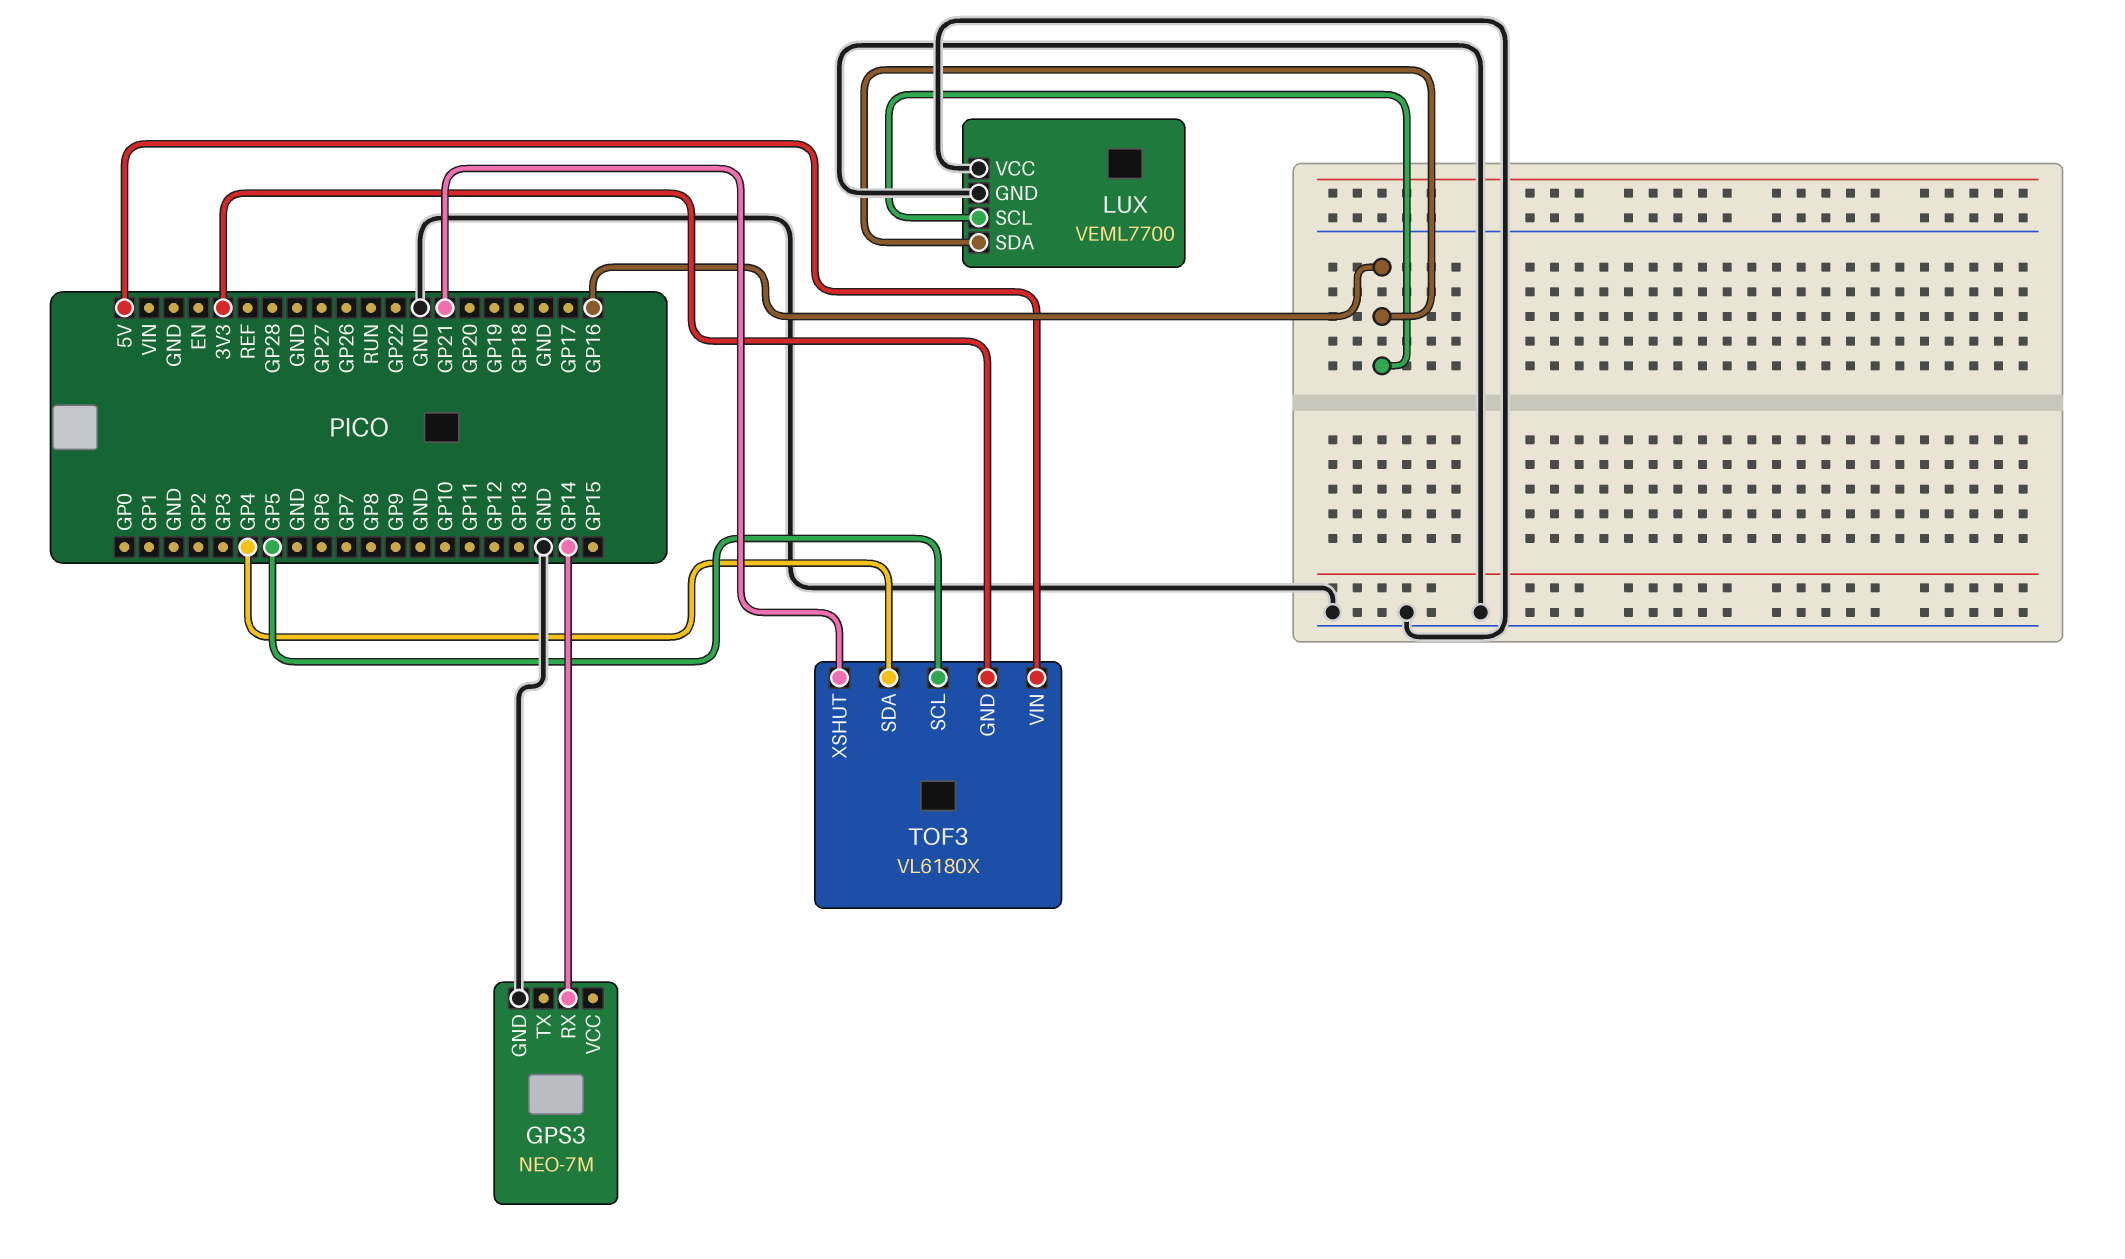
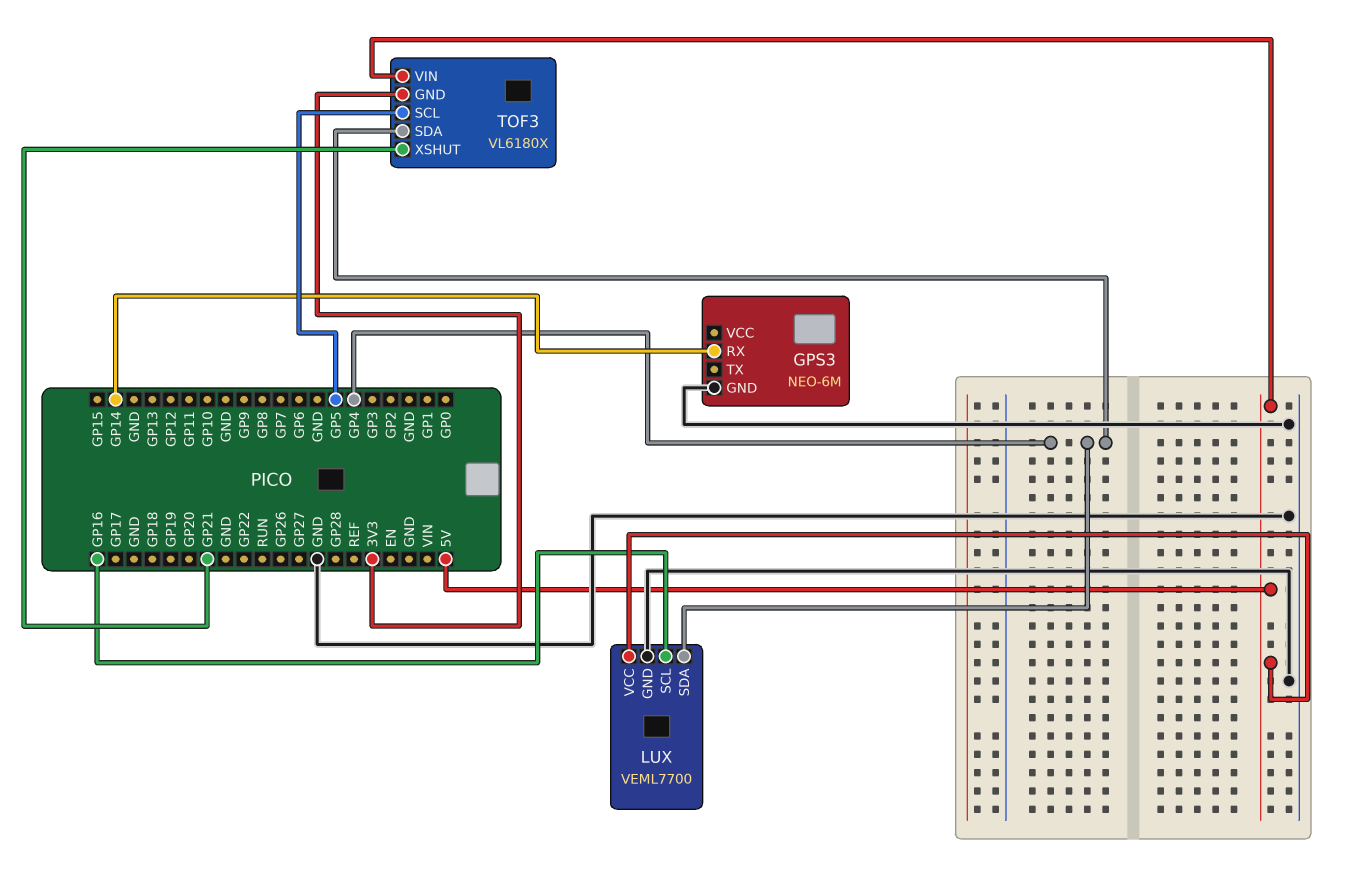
GPS3: NEO-7M -> NEO-6M
LUX pin SDA: GP16 -> GP4
LUX pin VCC: GND -> 5V

